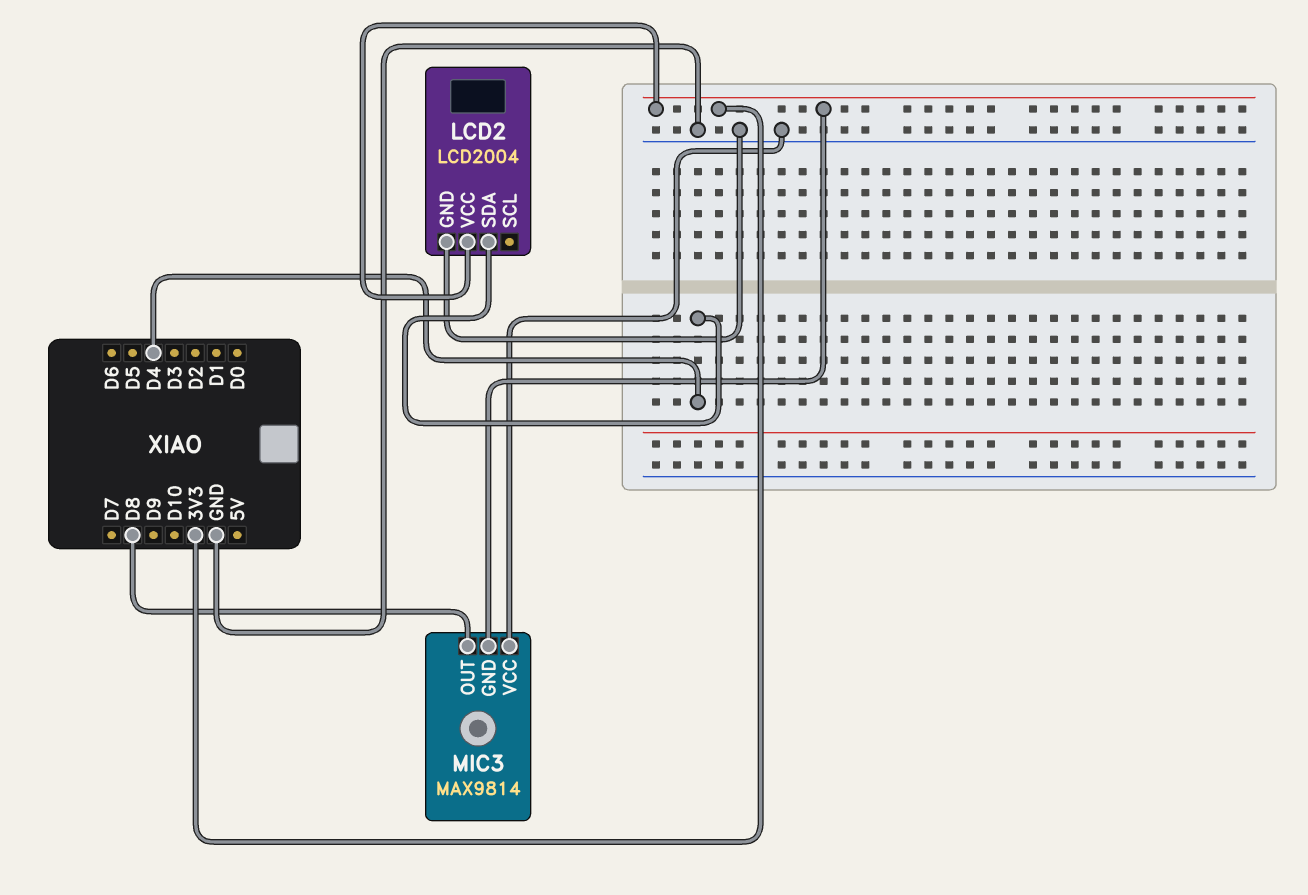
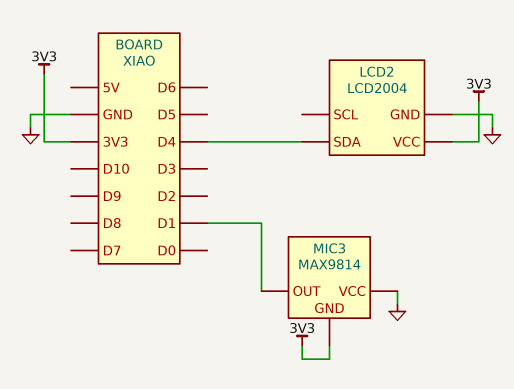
MIC3 pin OUT: D8 -> D1

